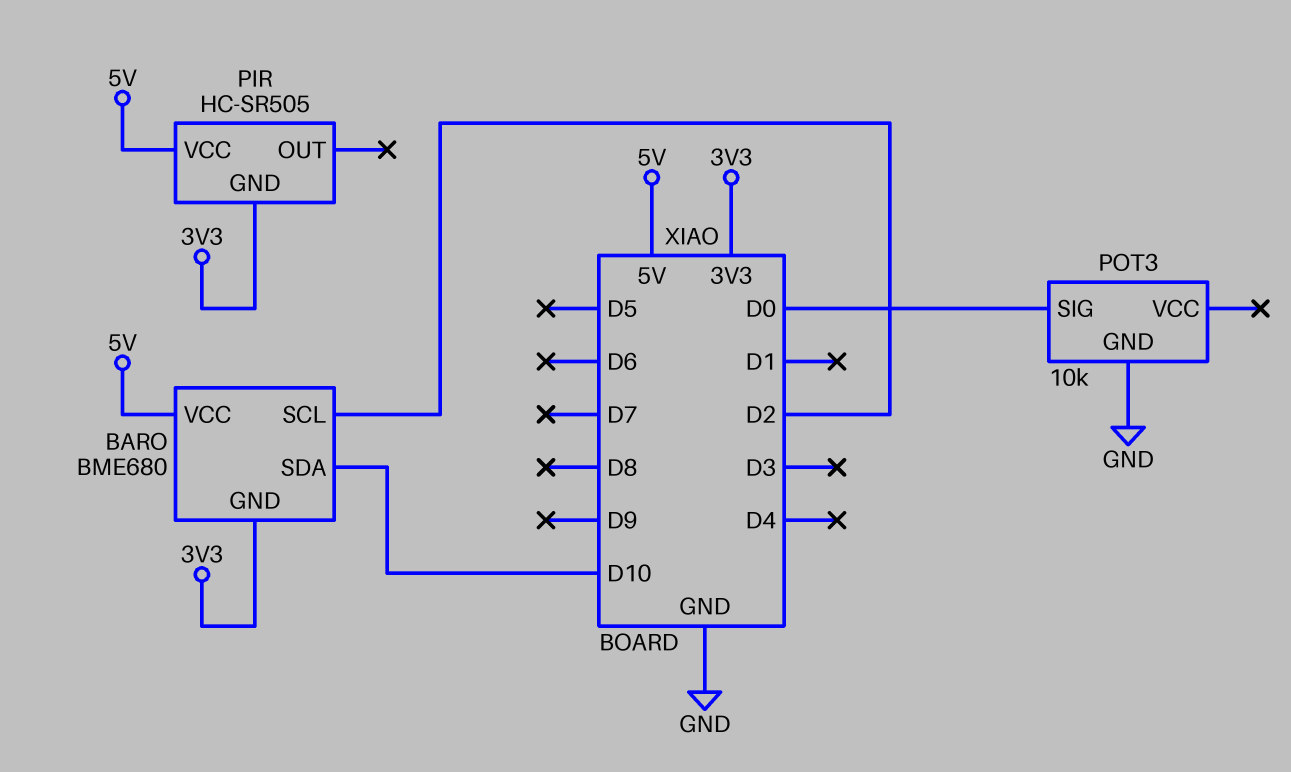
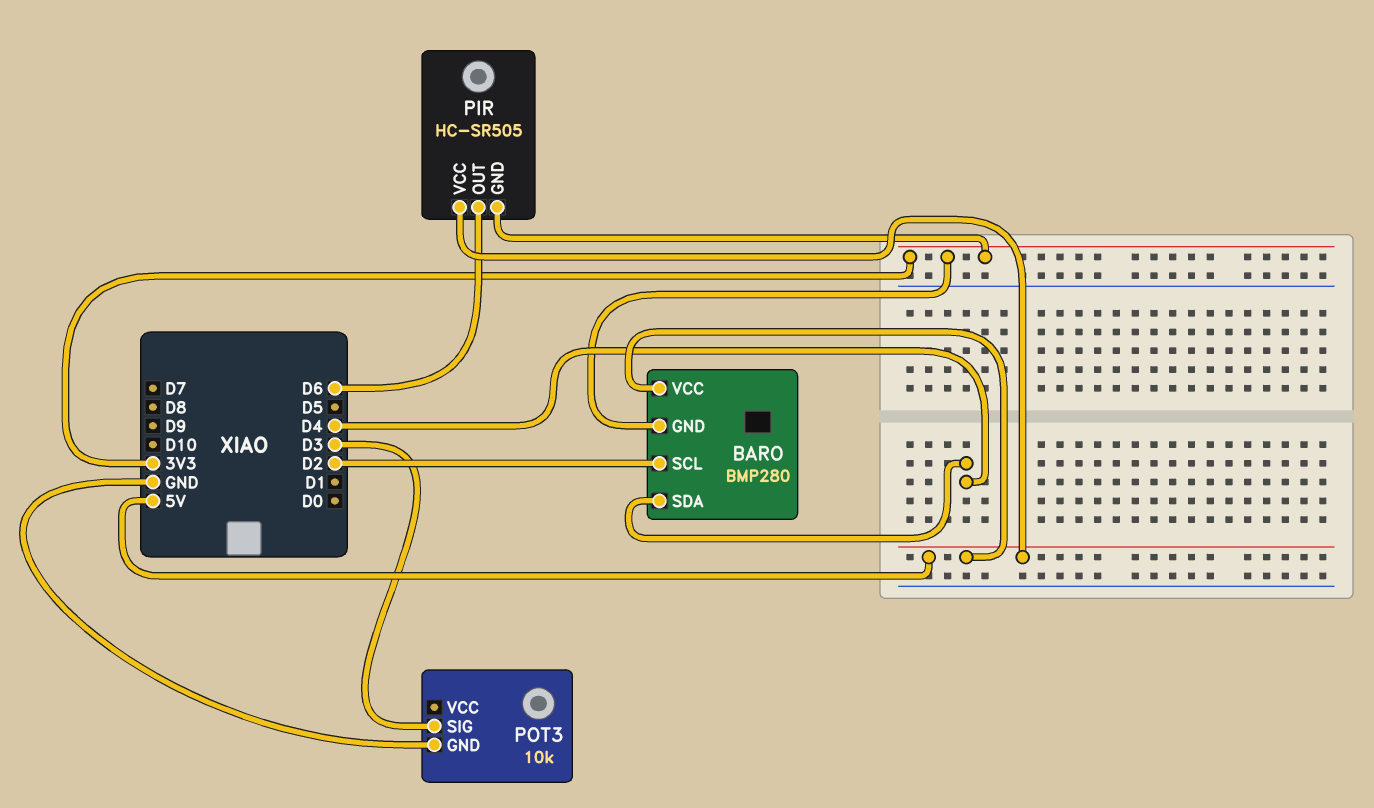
BARO: BME680 -> BMP280
BARO pin SDA: D10 -> D4
PIR pin OUT: none -> D6
POT3 pin SIG: D0 -> D3

